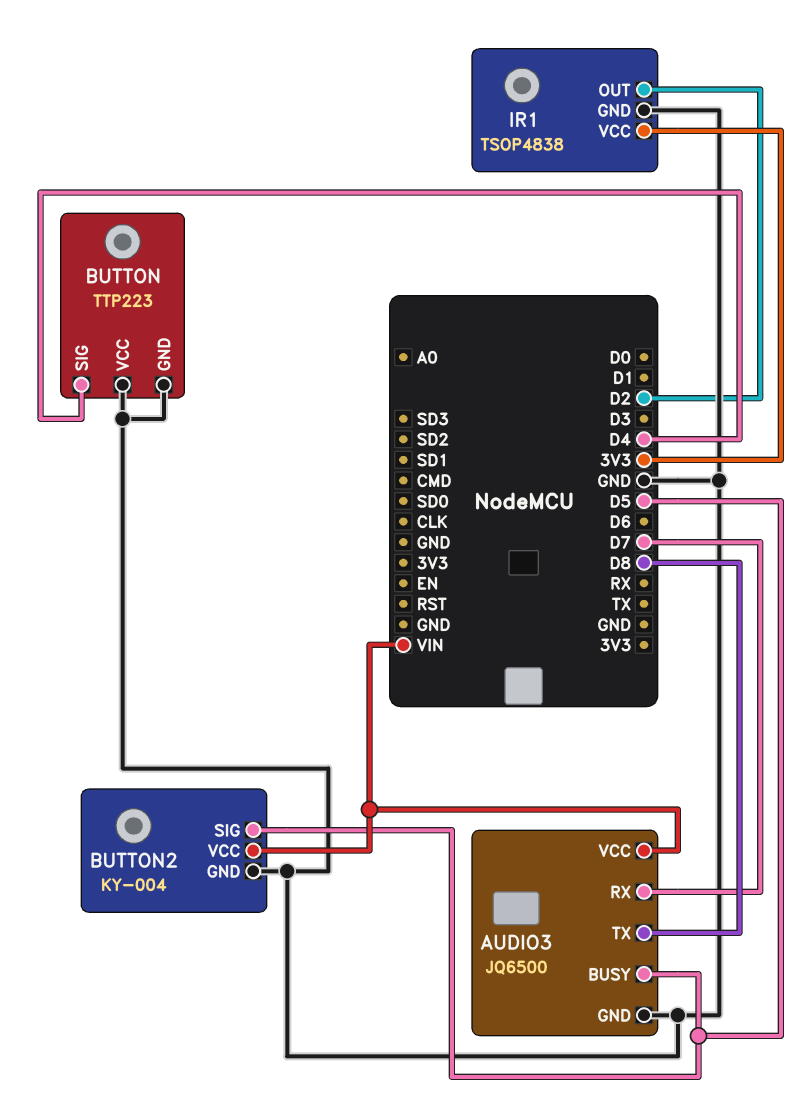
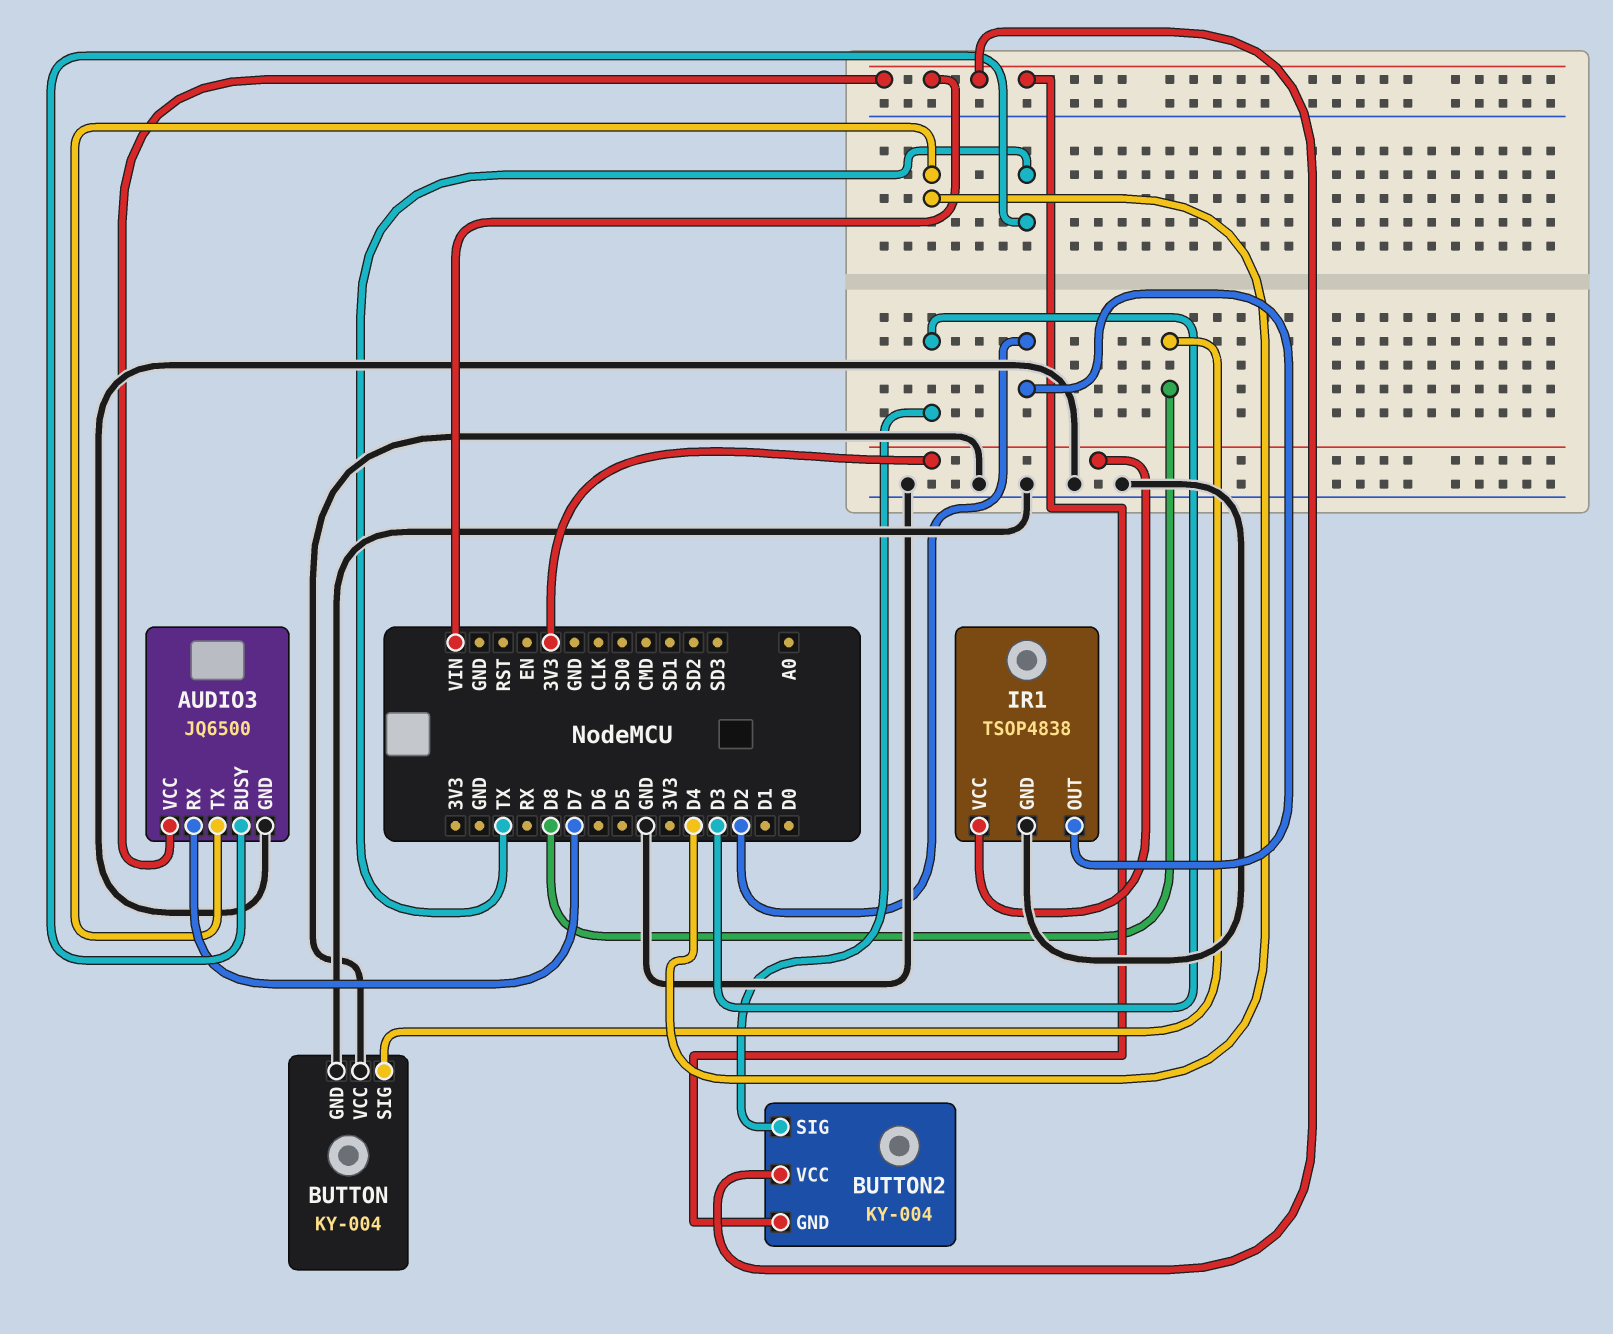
AUDIO3 pin BUSY: D5 -> TX
AUDIO3 pin TX: D8 -> D4
BUTTON: TTP223 -> KY-004
BUTTON pin SIG: D4 -> D8
BUTTON2 pin GND: GND -> VIN
BUTTON2 pin SIG: D5 -> D3

